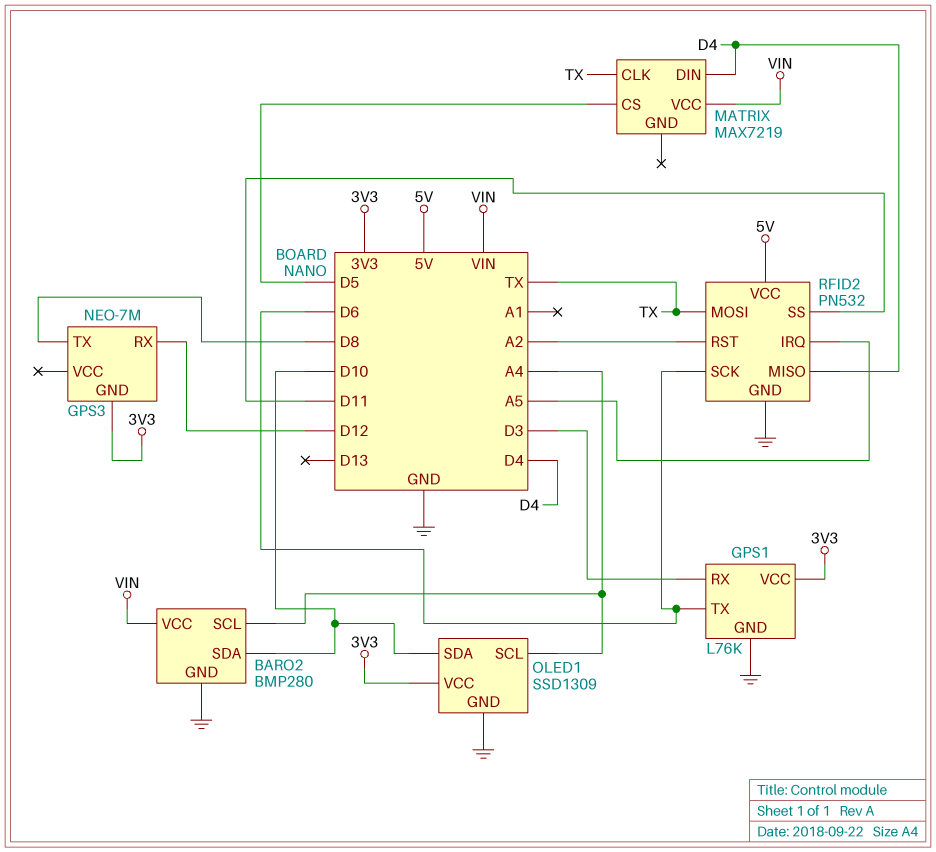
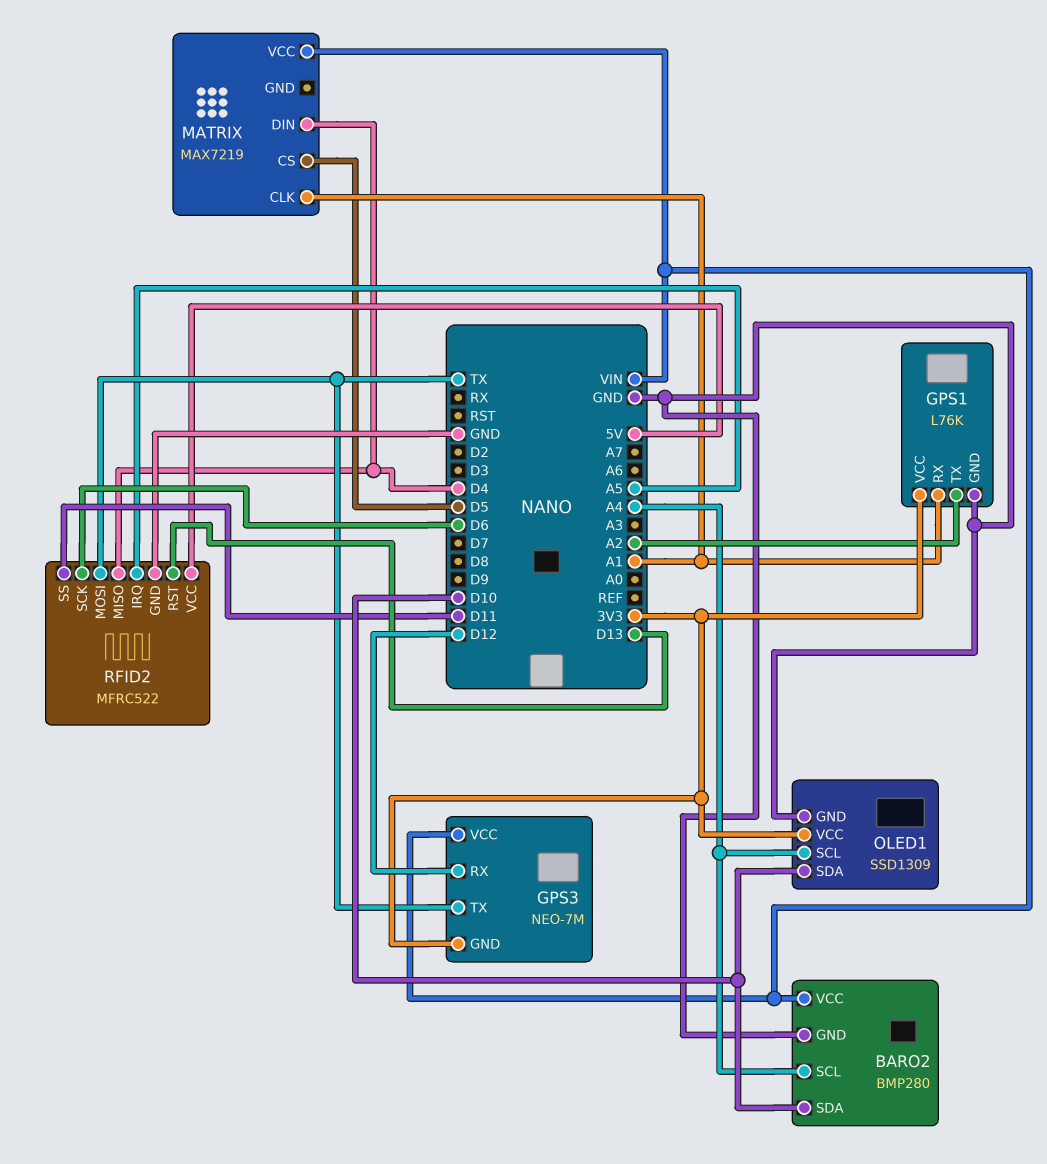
GPS1 pin RX: D3 -> A1
GPS1 pin TX: D6 -> A2
GPS3 pin TX: D8 -> TX
GPS3 pin VCC: none -> VIN
MATRIX pin CLK: TX -> A1
RFID2: PN532 -> MFRC522
RFID2 pin RST: A2 -> D13

